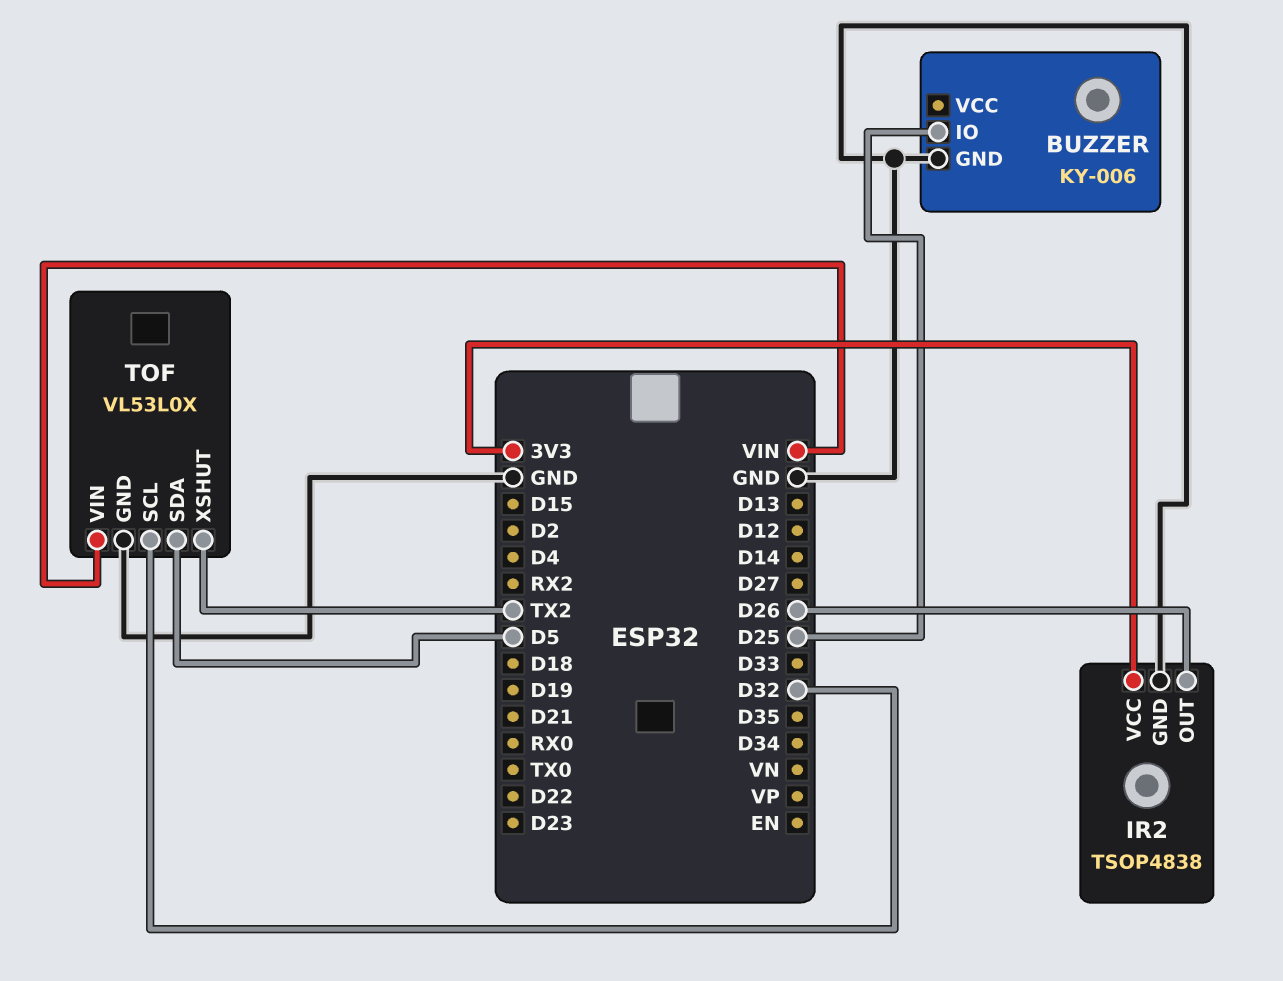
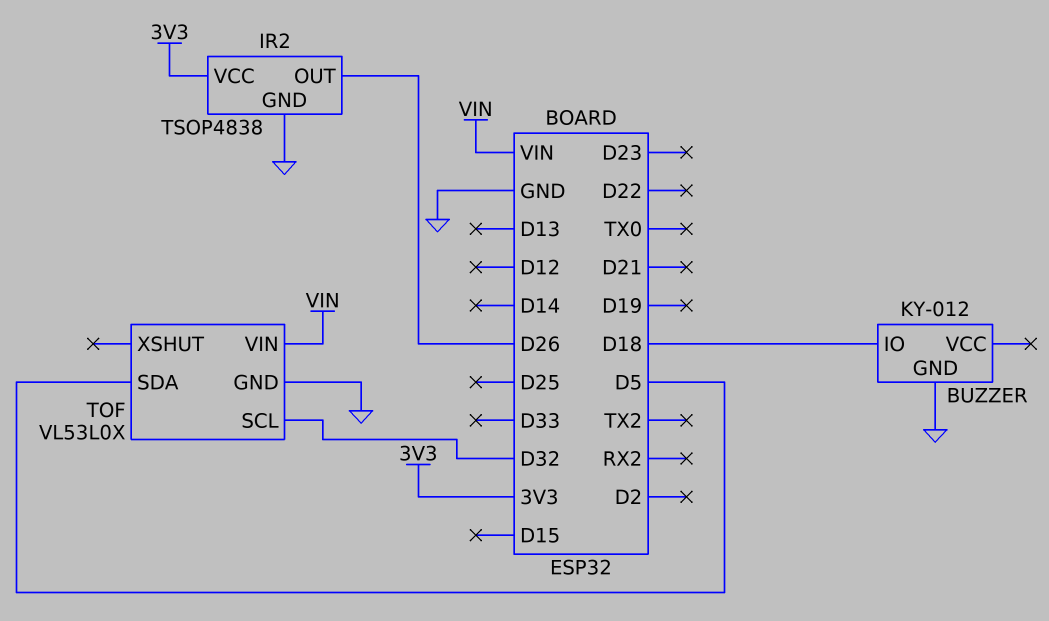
BUZZER: KY-006 -> KY-012
BUZZER pin IO: D25 -> D18
TOF pin XSHUT: TX2 -> none

